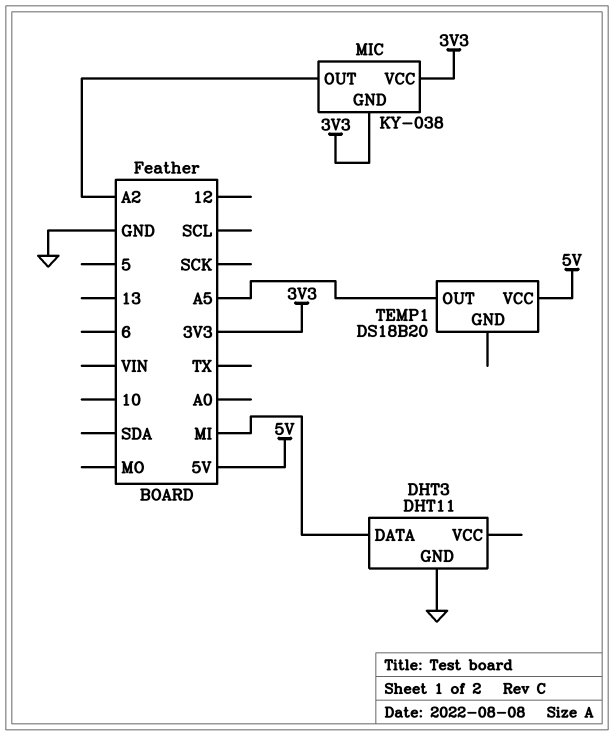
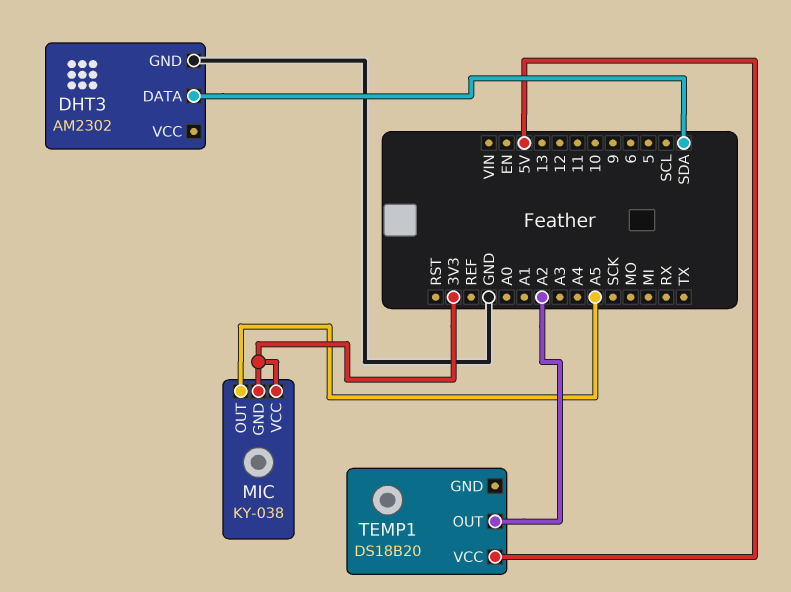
DHT3: DHT11 -> AM2302
DHT3 pin DATA: MI -> SDA
MIC pin OUT: A2 -> A5
TEMP1 pin OUT: A5 -> A2

